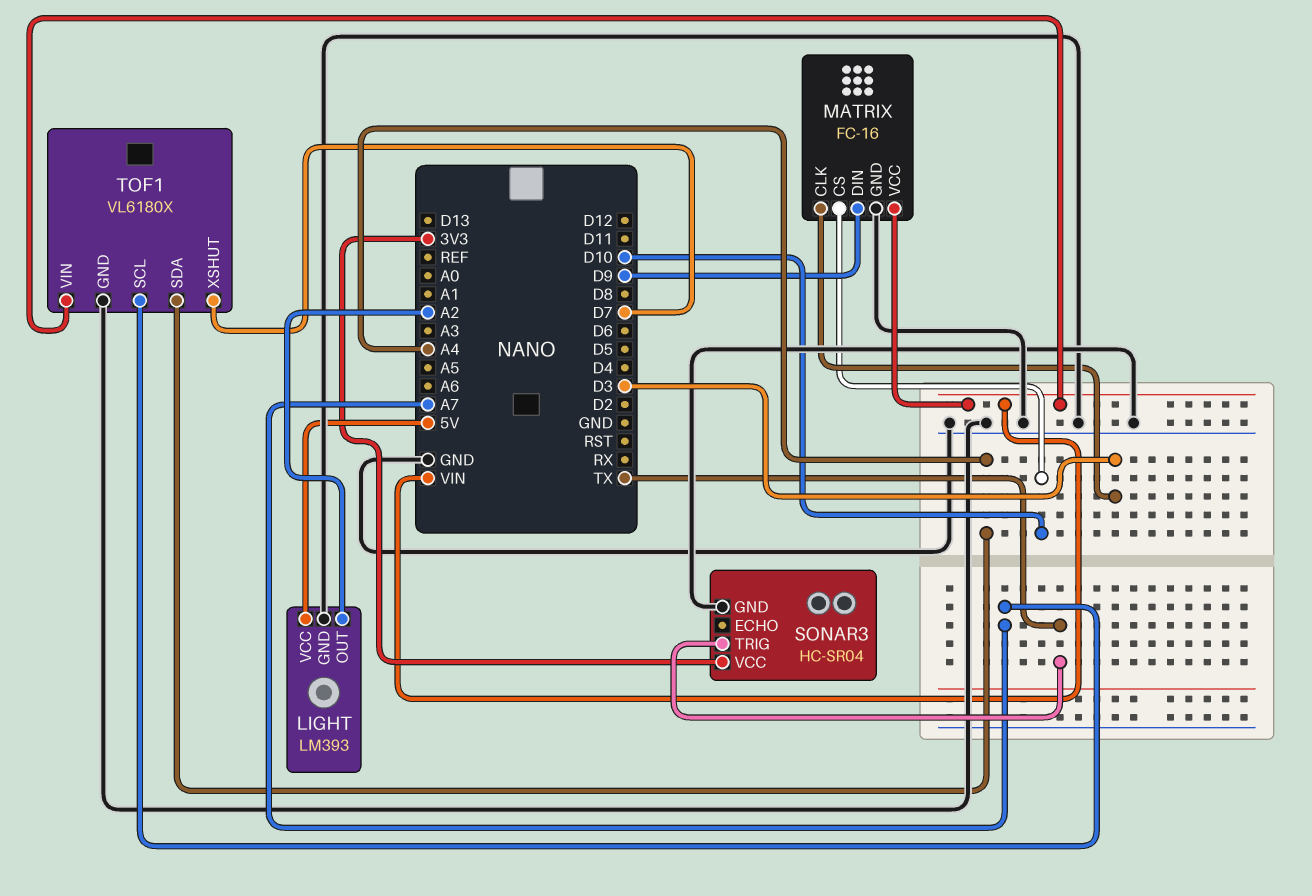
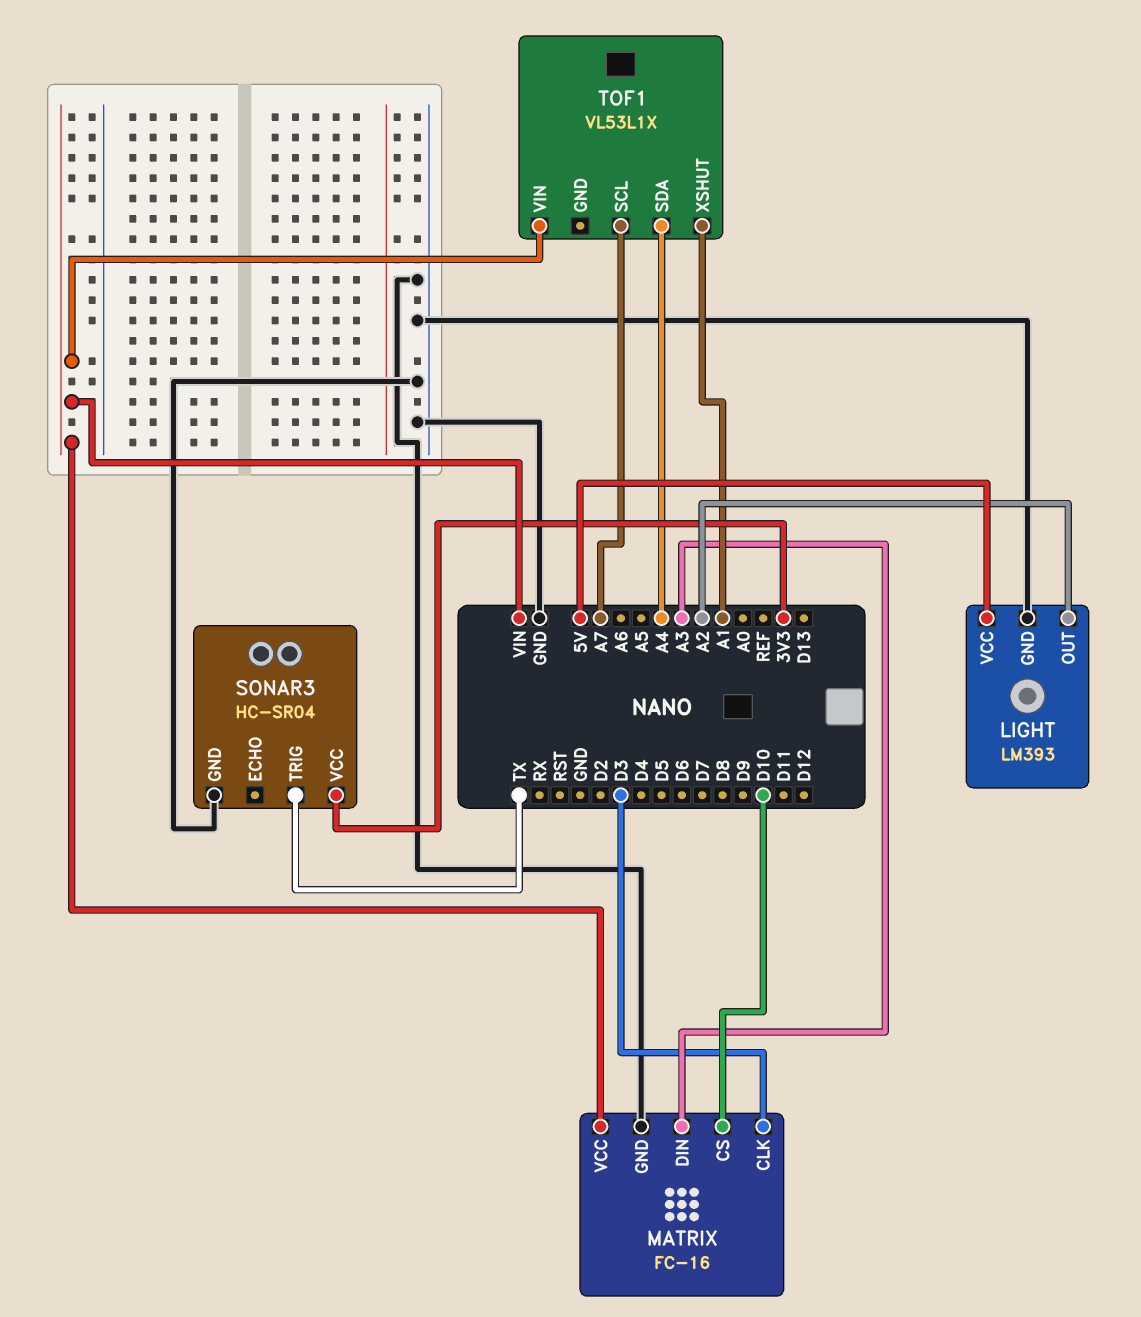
MATRIX pin DIN: D9 -> A3
TOF1: VL6180X -> VL53L1X
TOF1 pin GND: GND -> none
TOF1 pin XSHUT: D7 -> A1

